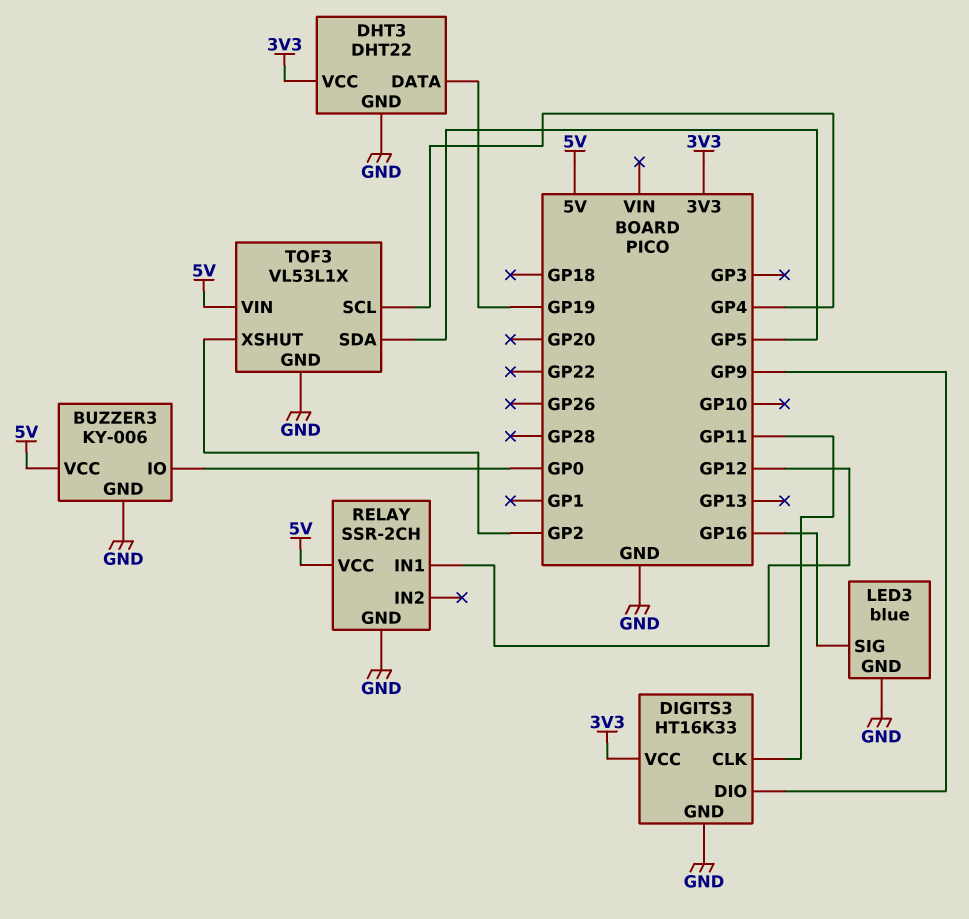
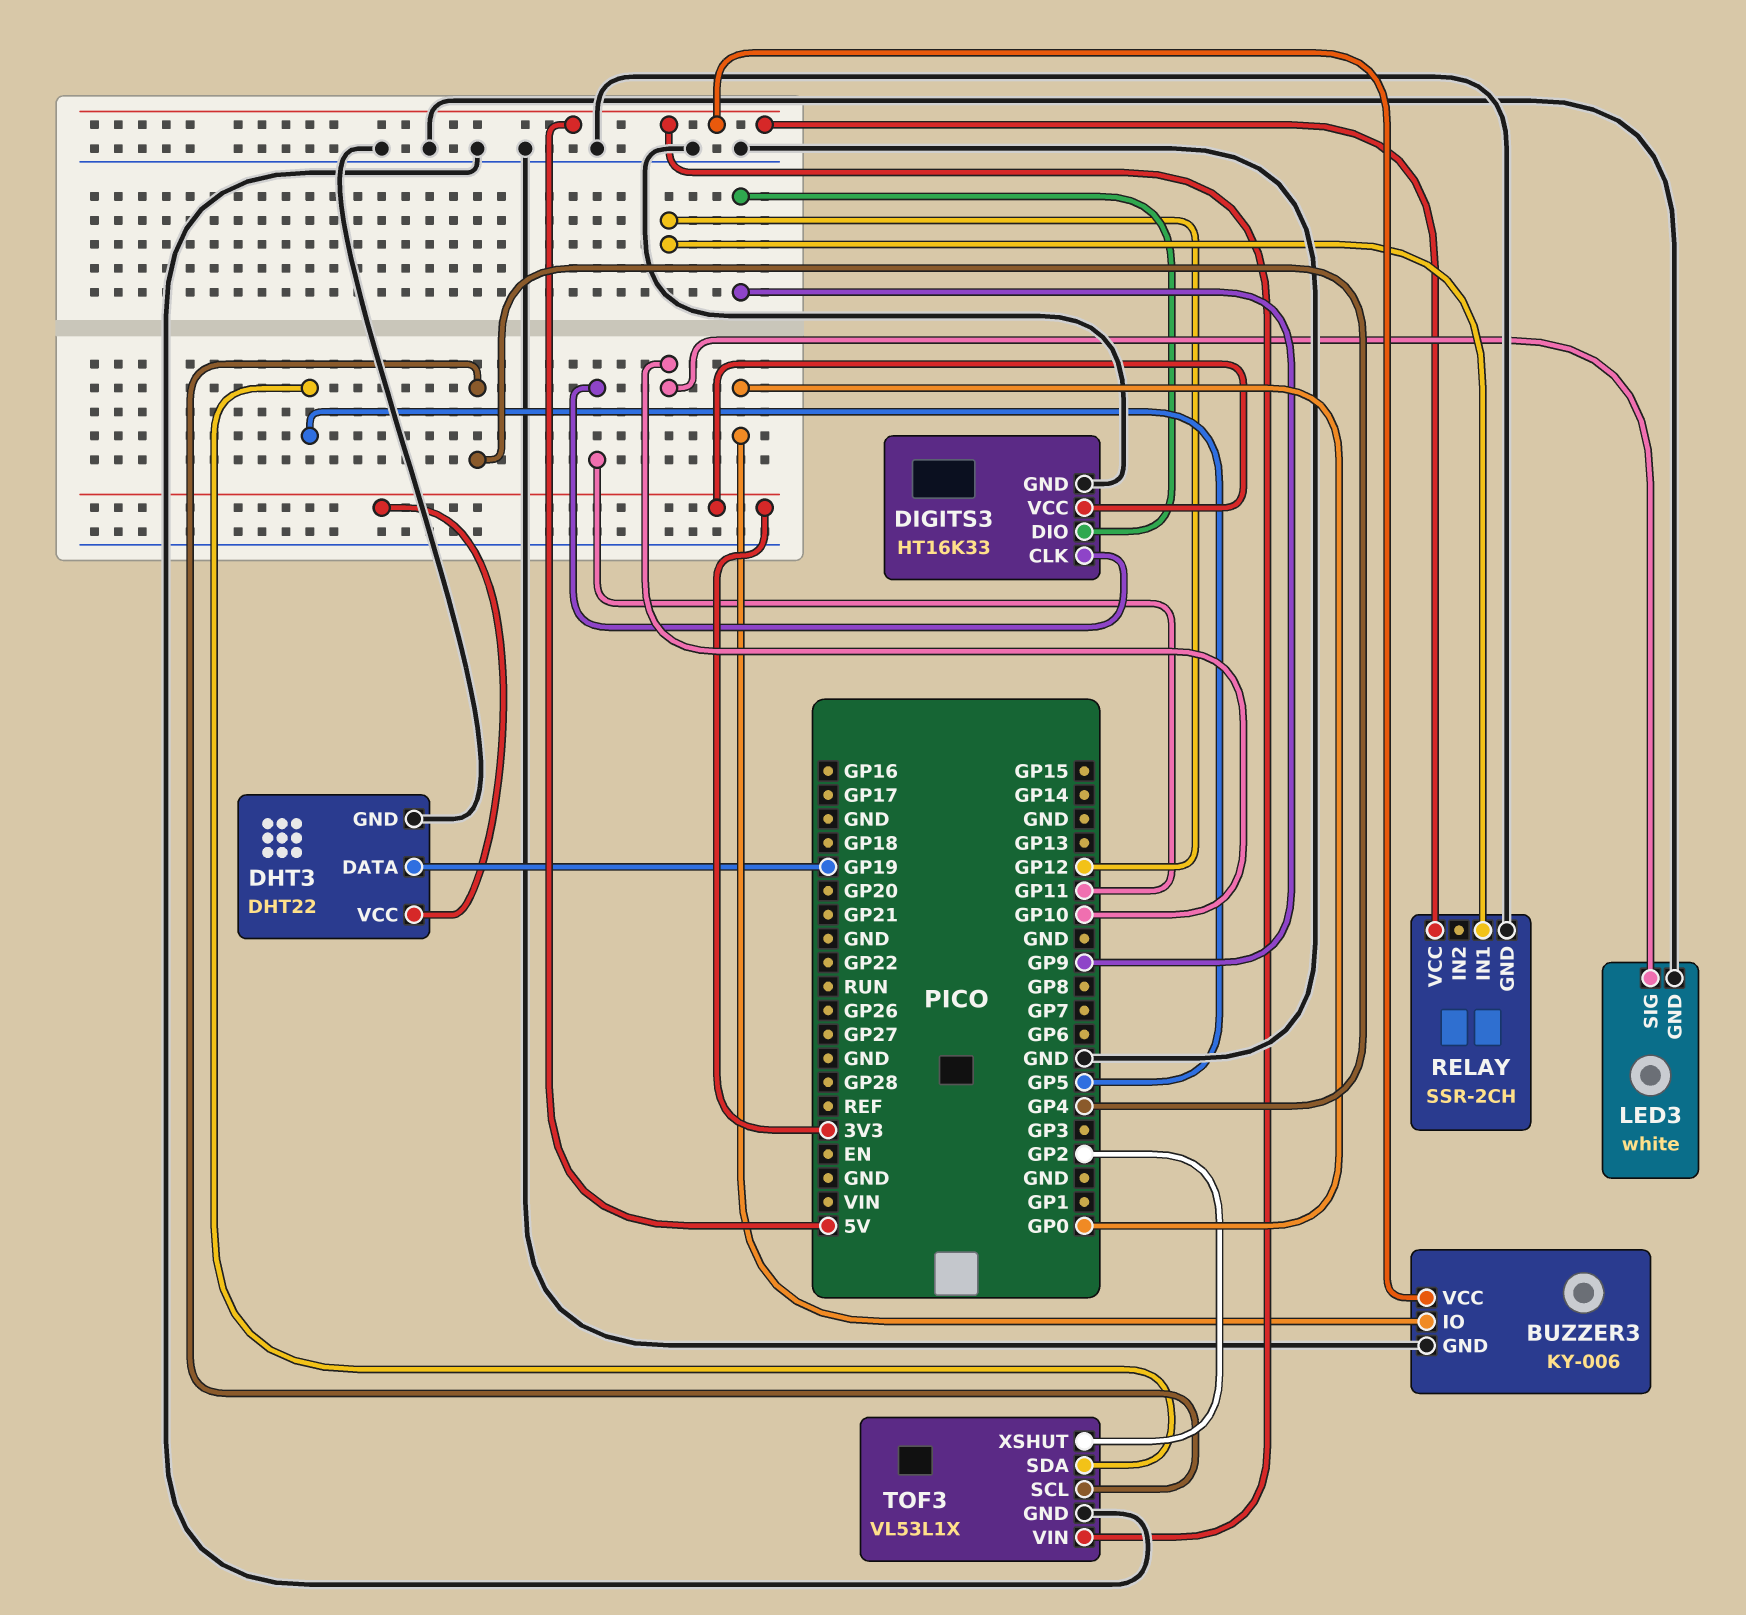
LED3: blue -> white
LED3 pin SIG: GP16 -> GP10

